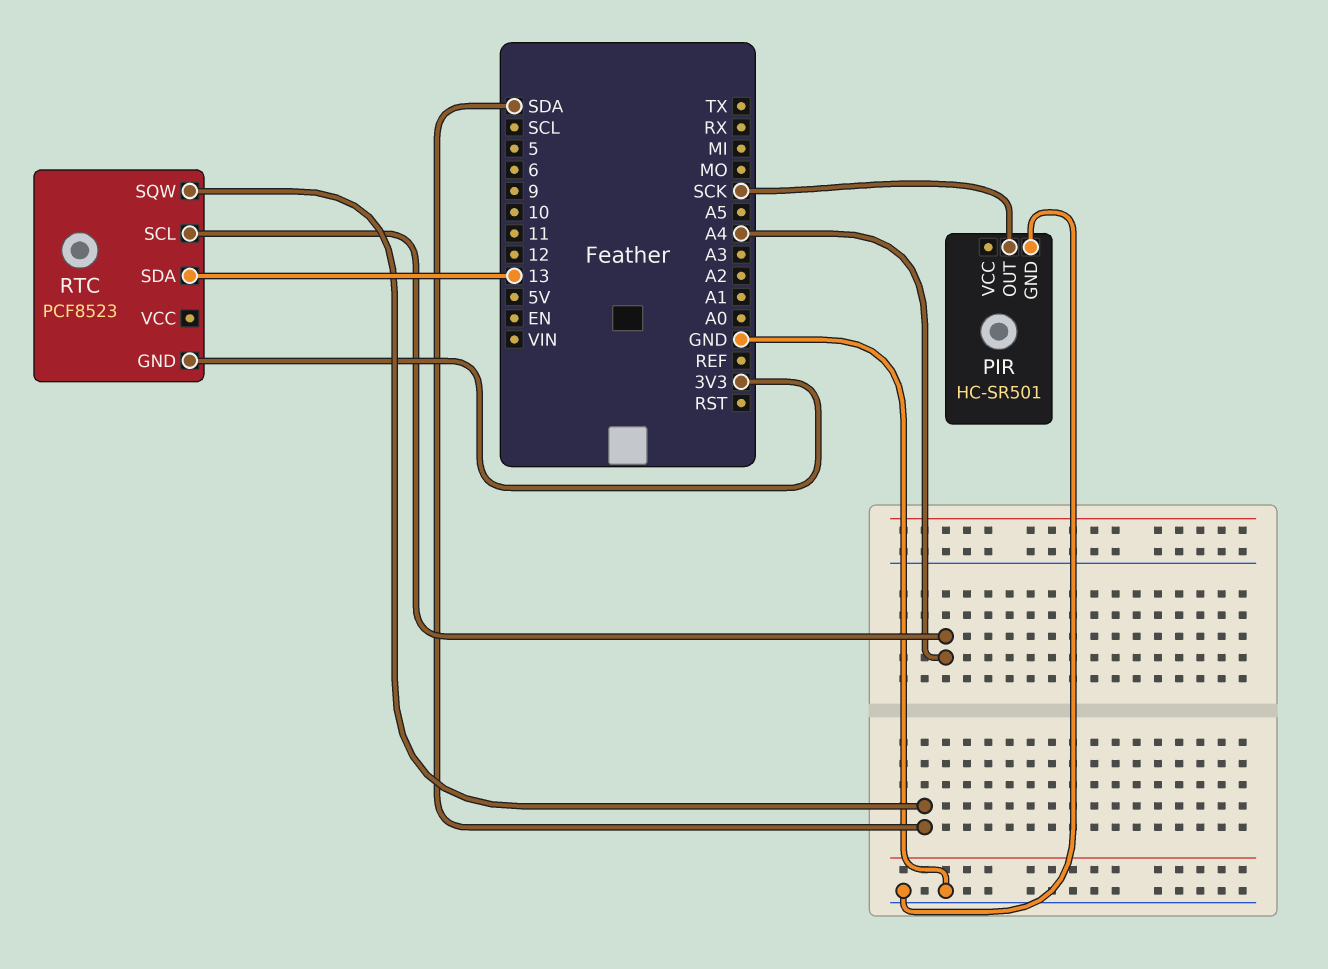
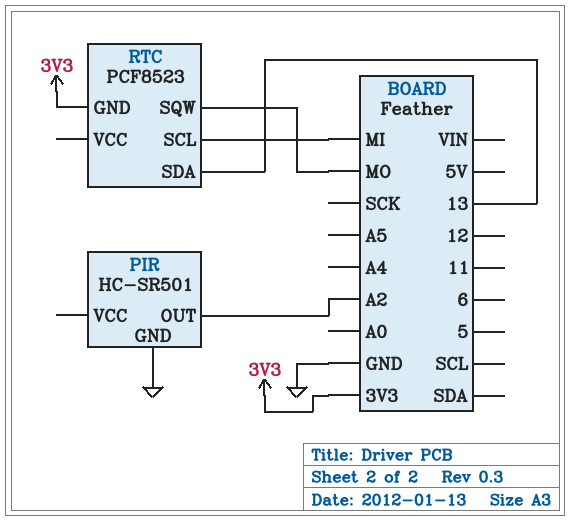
PIR pin OUT: SCK -> A2
RTC pin SCL: A4 -> MI
RTC pin SQW: SDA -> MO

